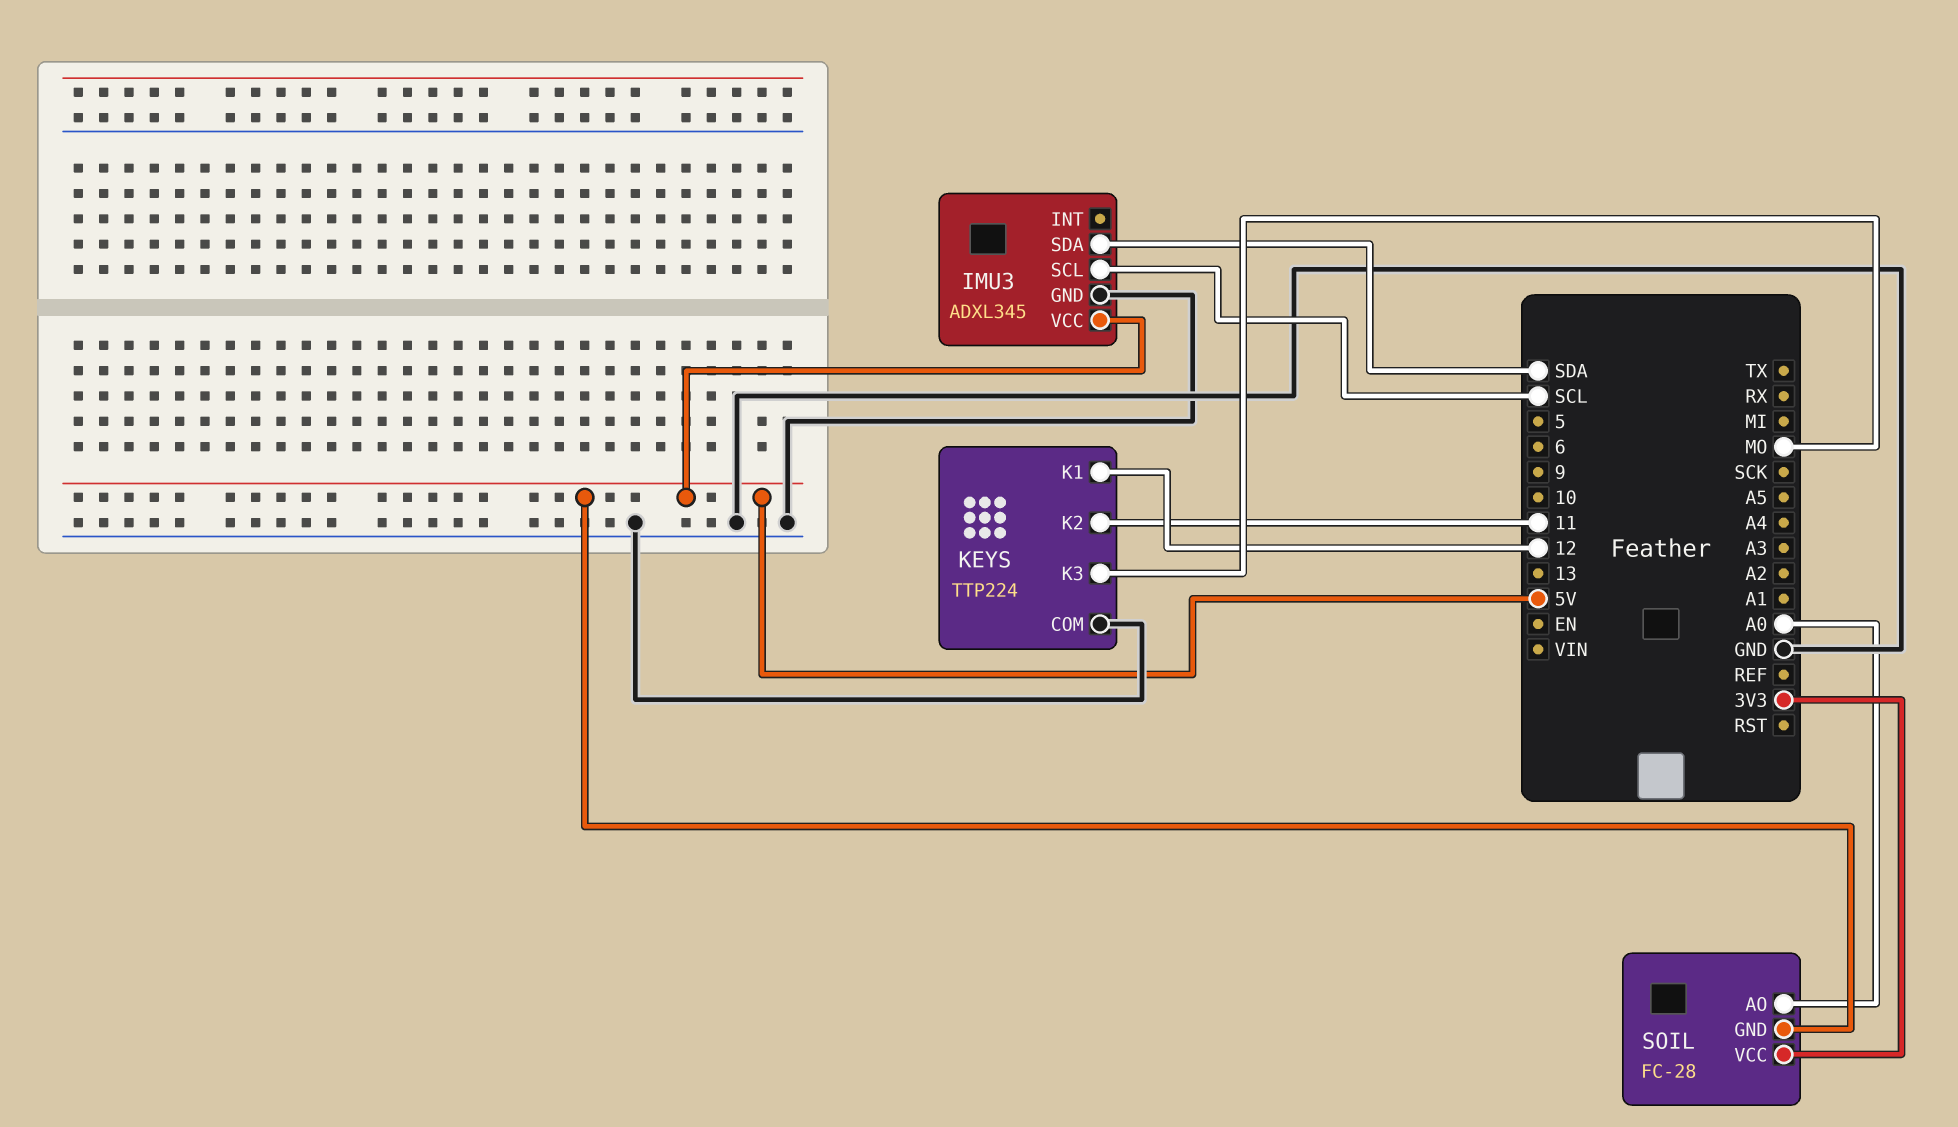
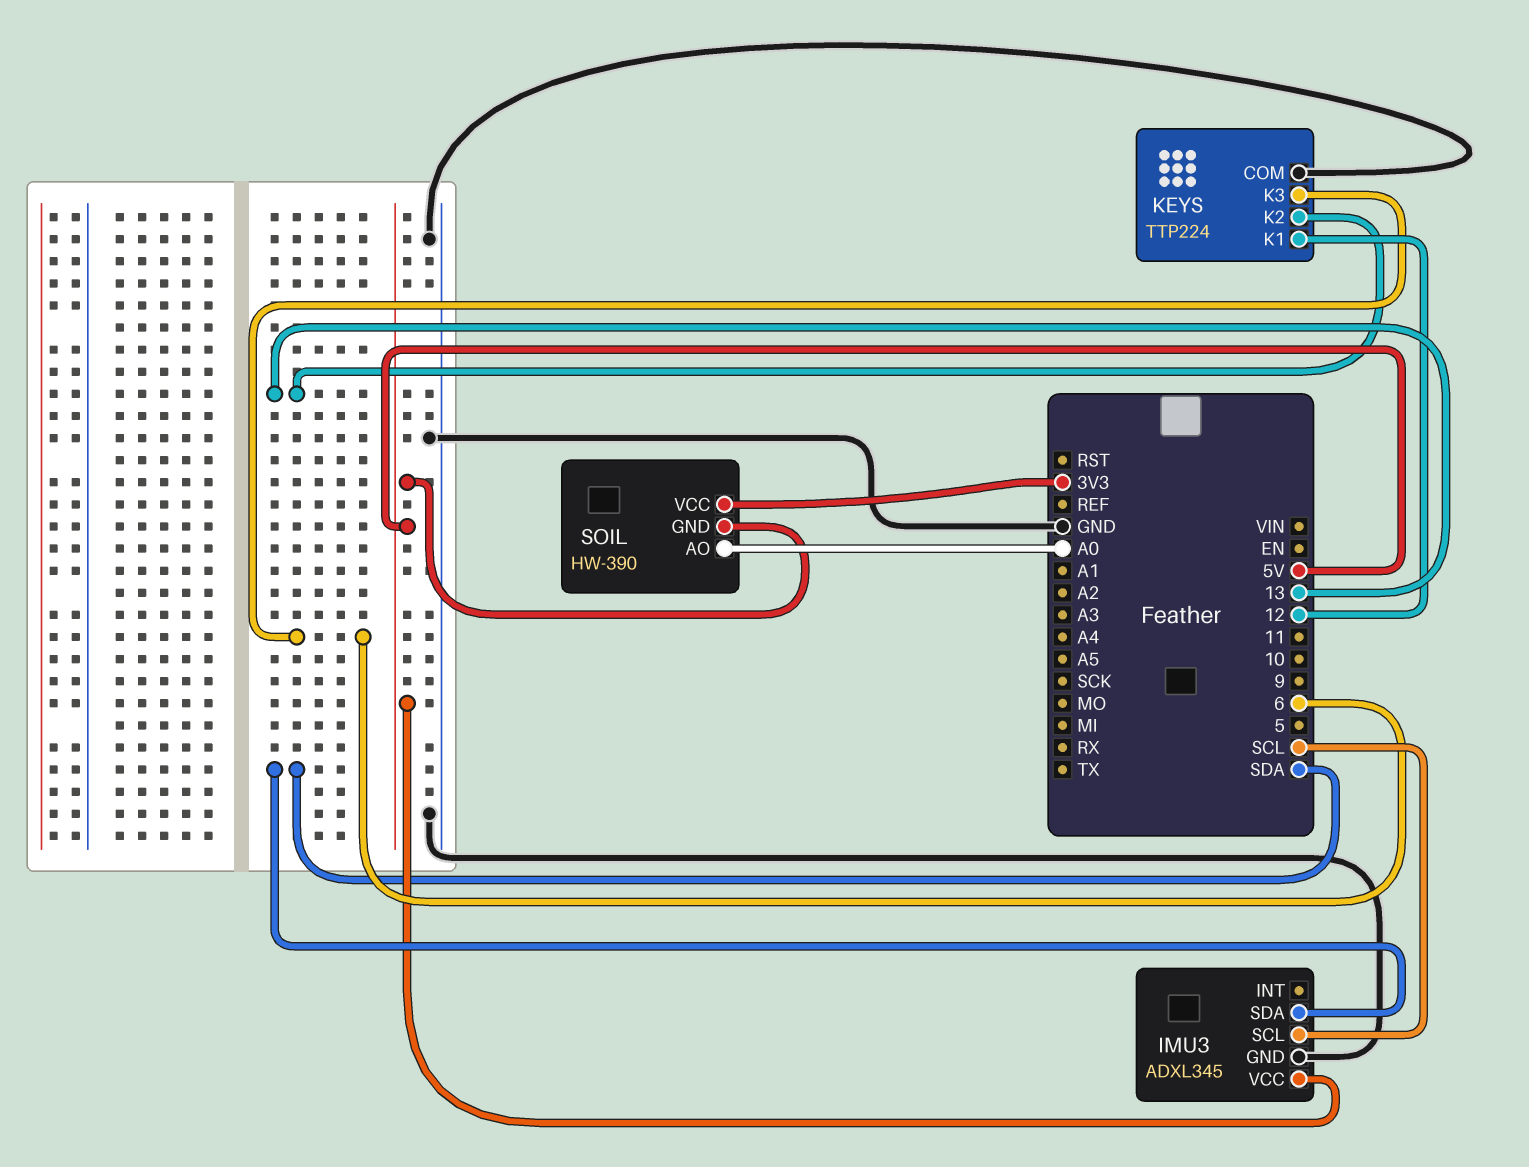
KEYS pin K2: 11 -> 13
KEYS pin K3: MO -> 6
SOIL: FC-28 -> HW-390

